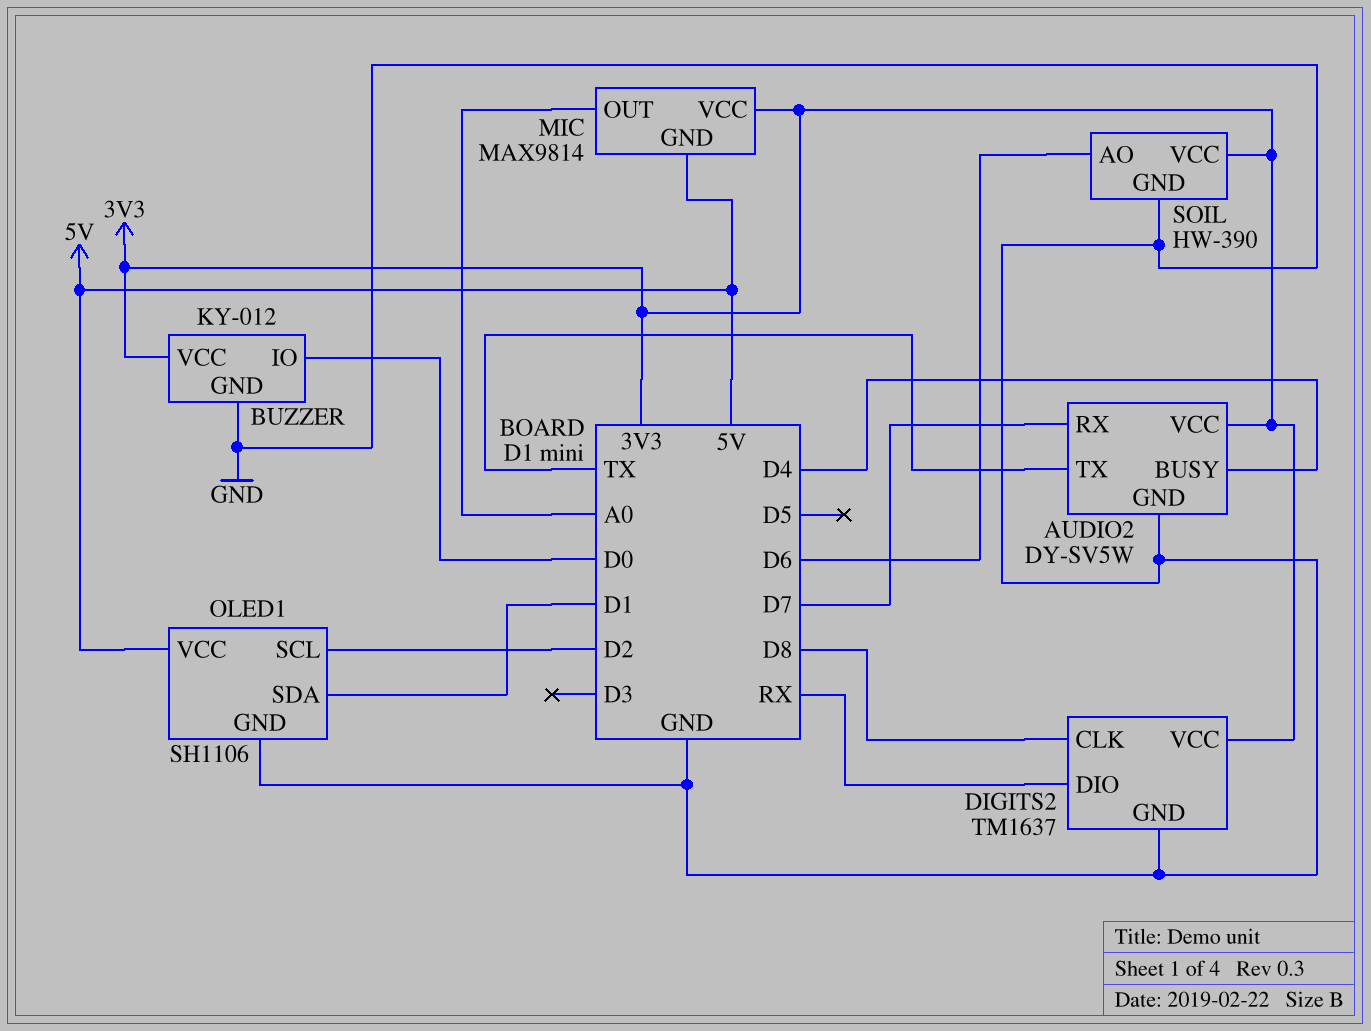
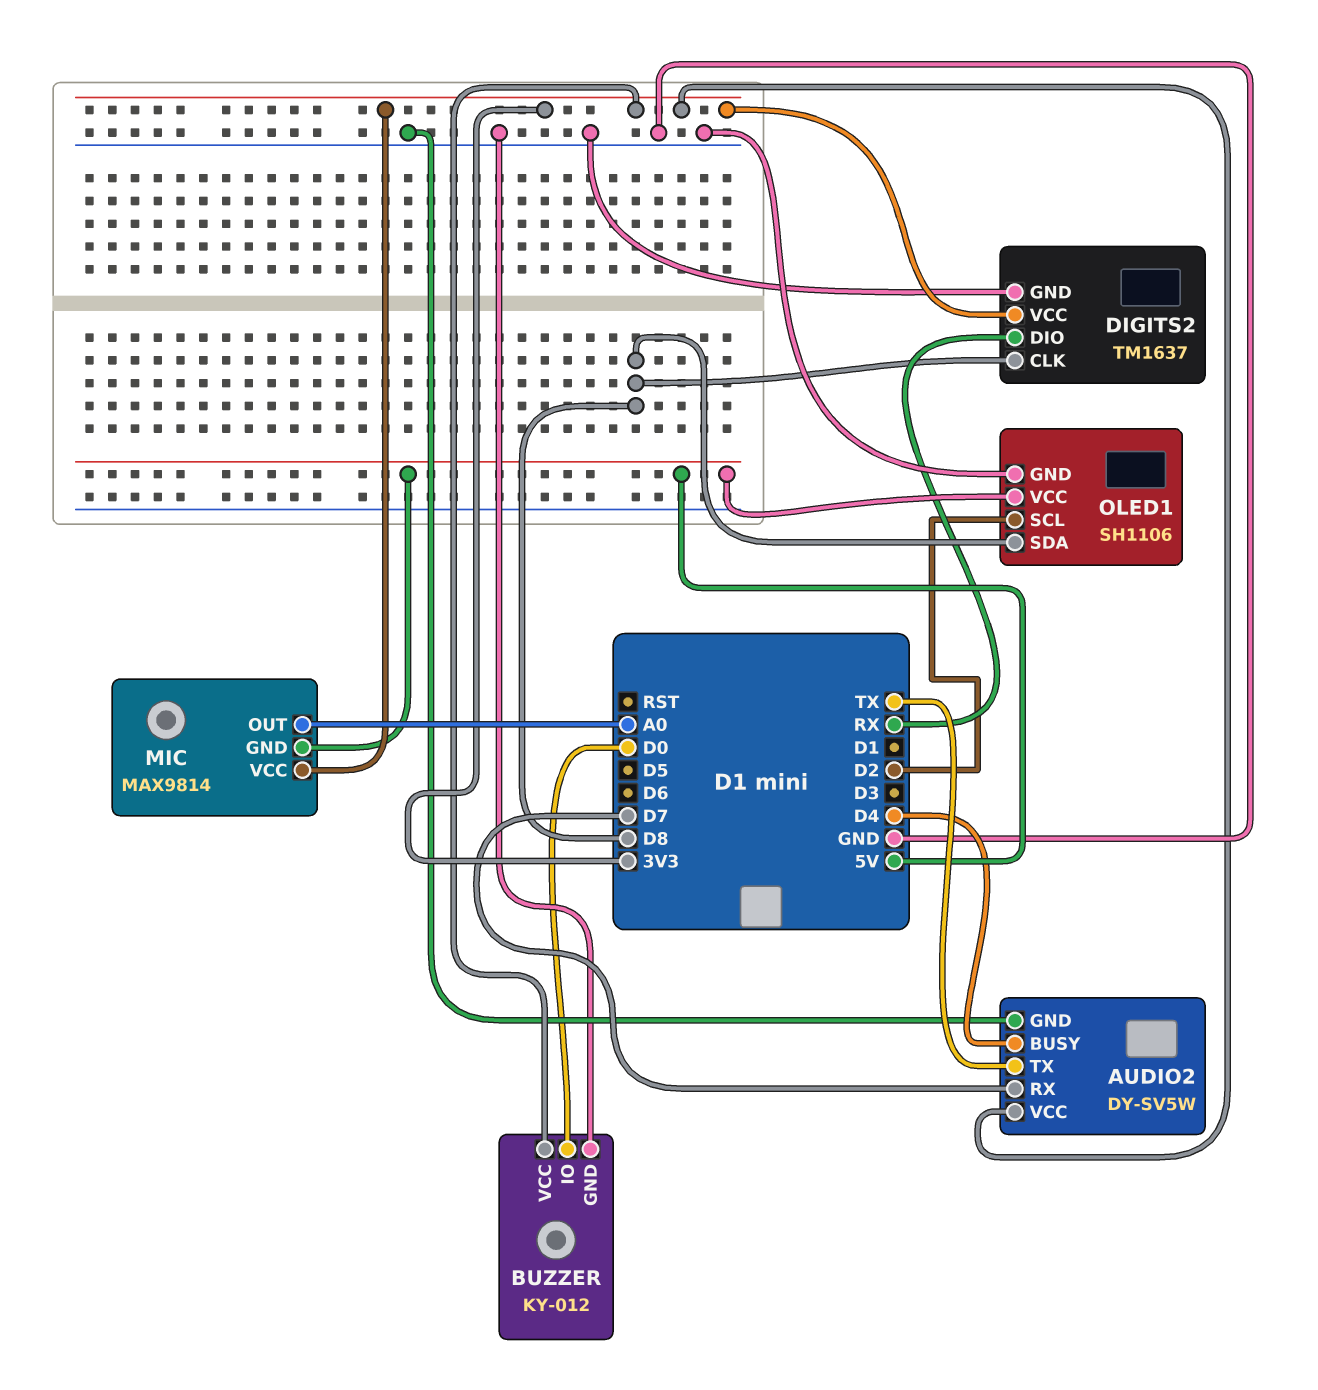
OLED1 pin SDA: D1 -> D8
SOIL: HW-390 -> none
SOIL pin AO: D6 -> none
SOIL pin GND: GND -> none
SOIL pin VCC: 3V3 -> none

